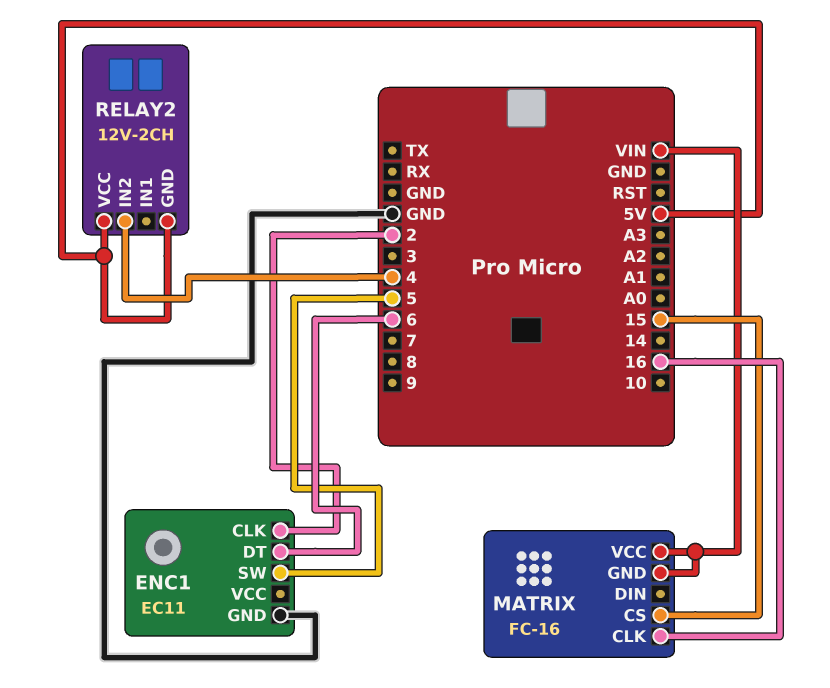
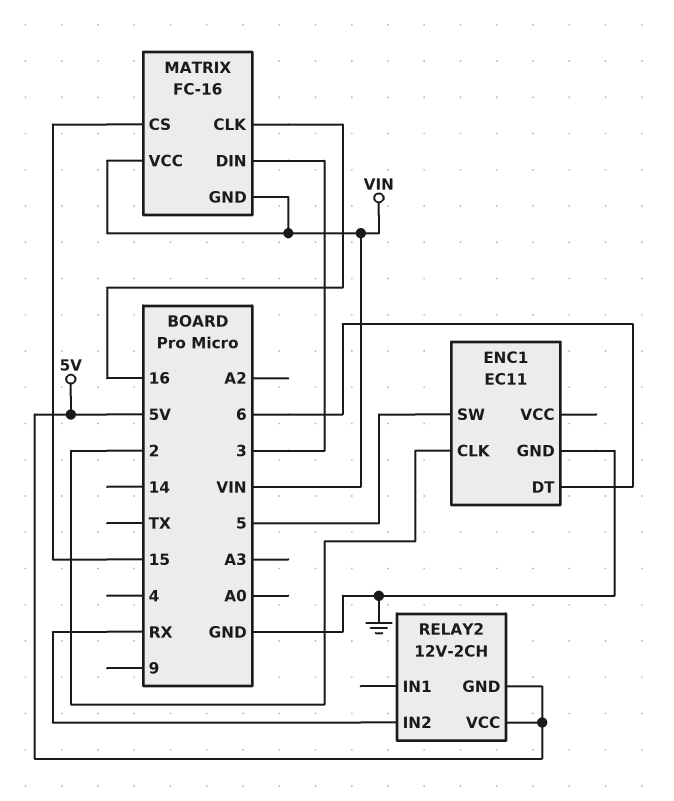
MATRIX pin DIN: none -> 3
RELAY2 pin IN2: 4 -> RX

